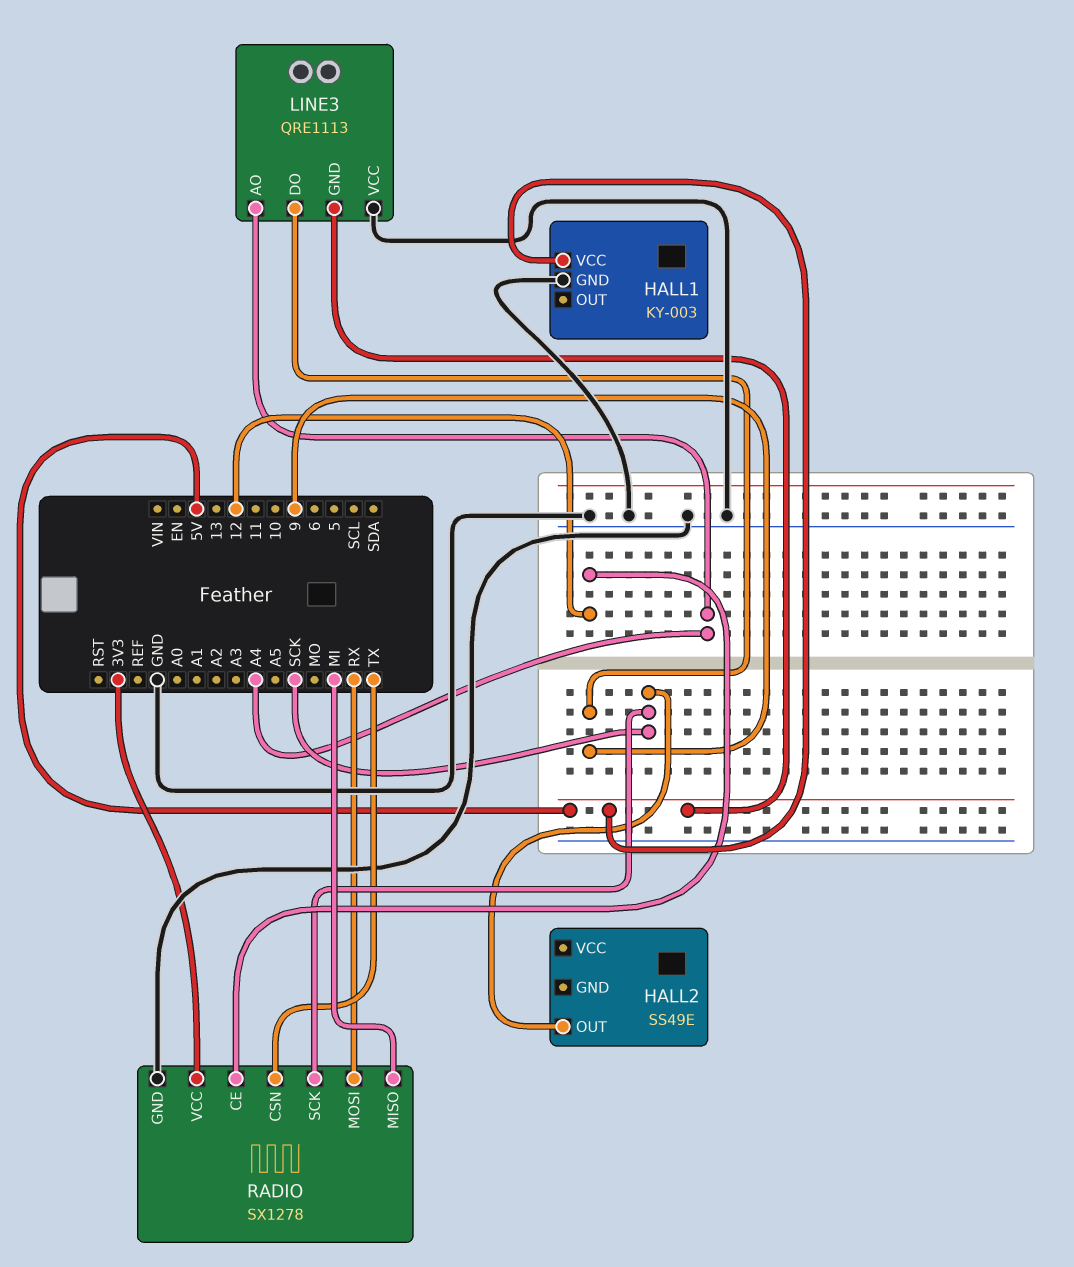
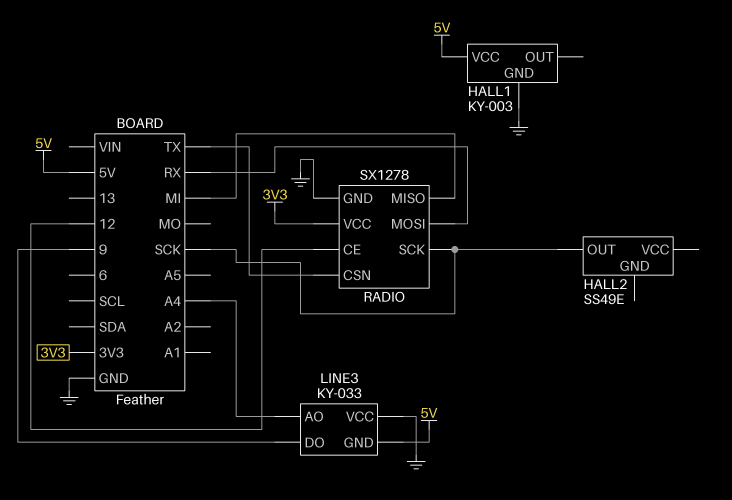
LINE3: QRE1113 -> KY-033

